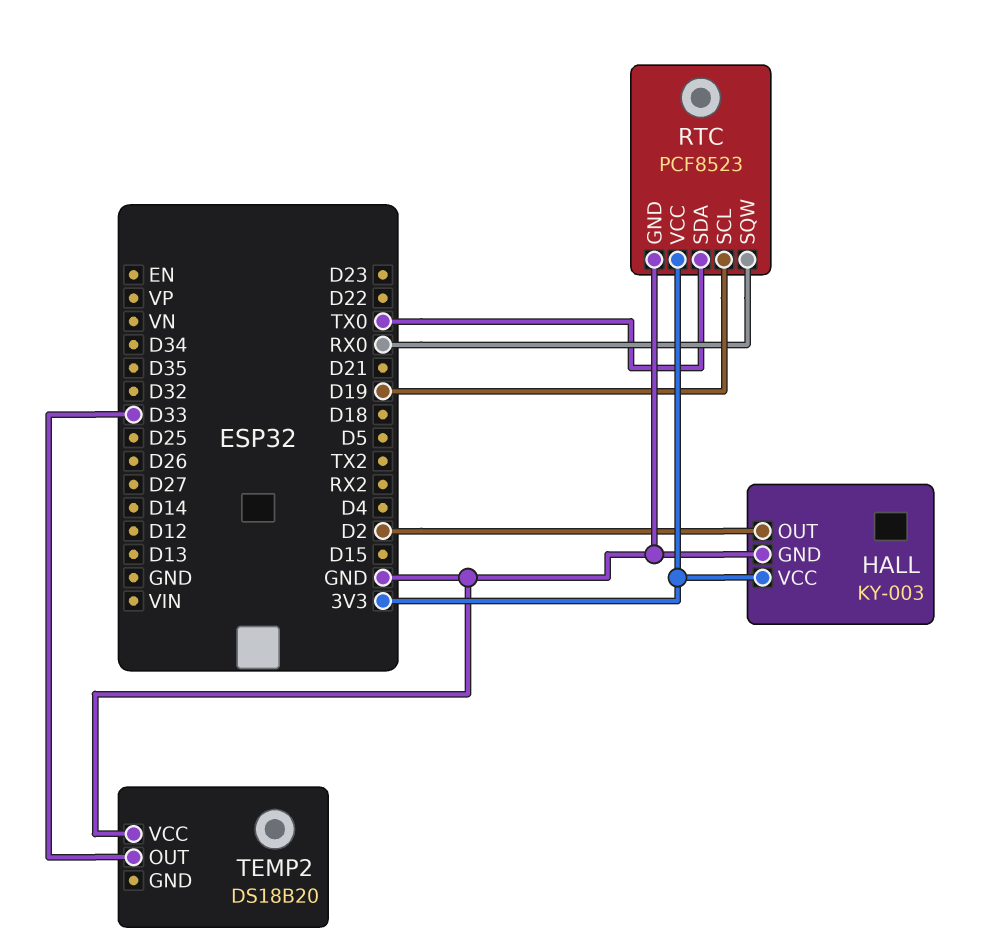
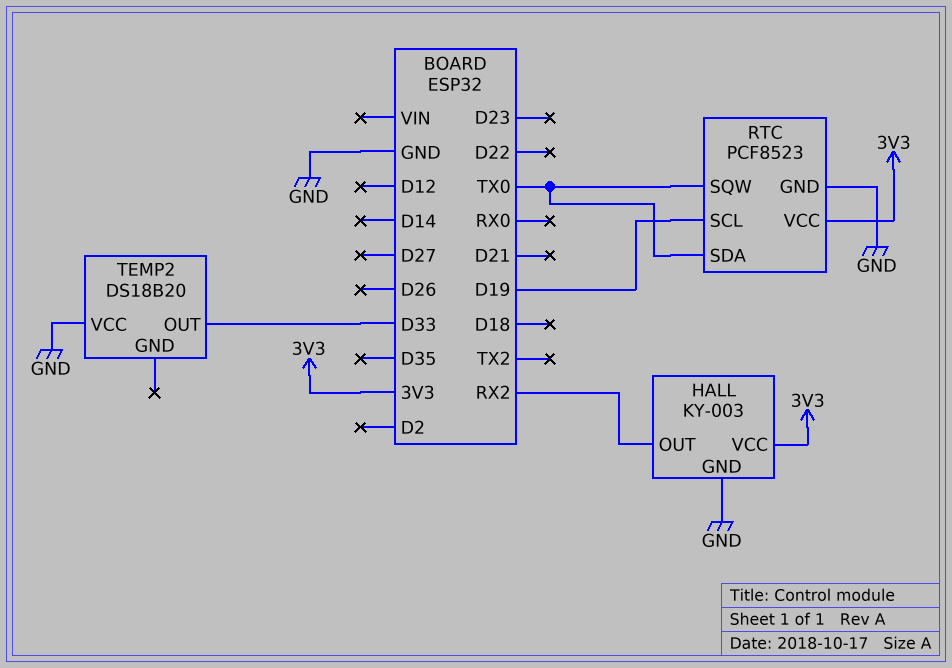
HALL pin OUT: D2 -> RX2
RTC pin SQW: RX0 -> TX0

